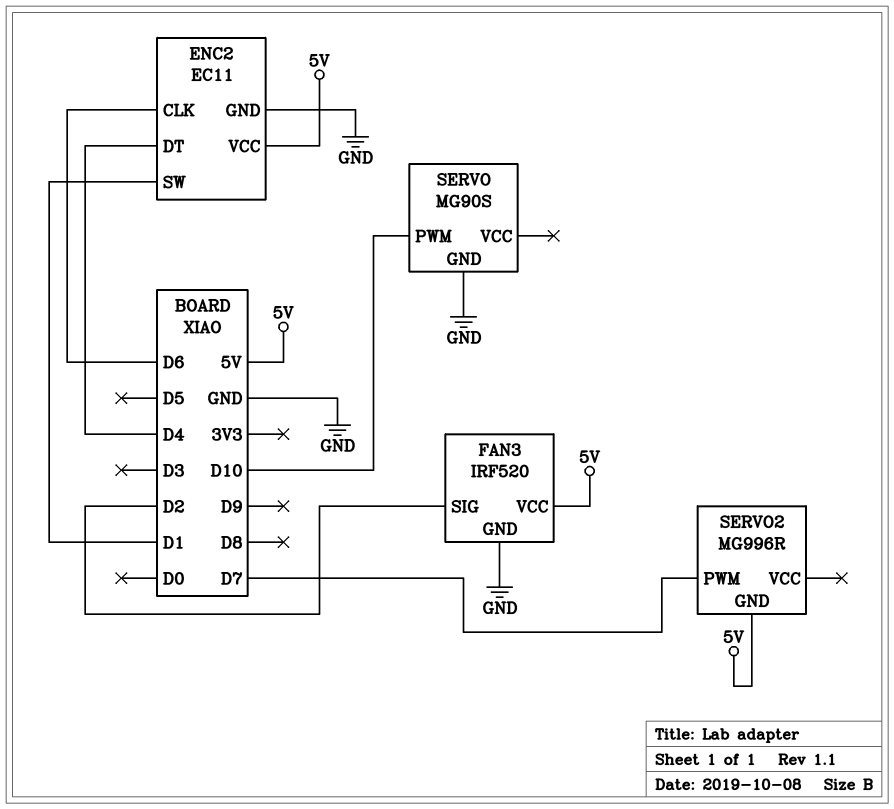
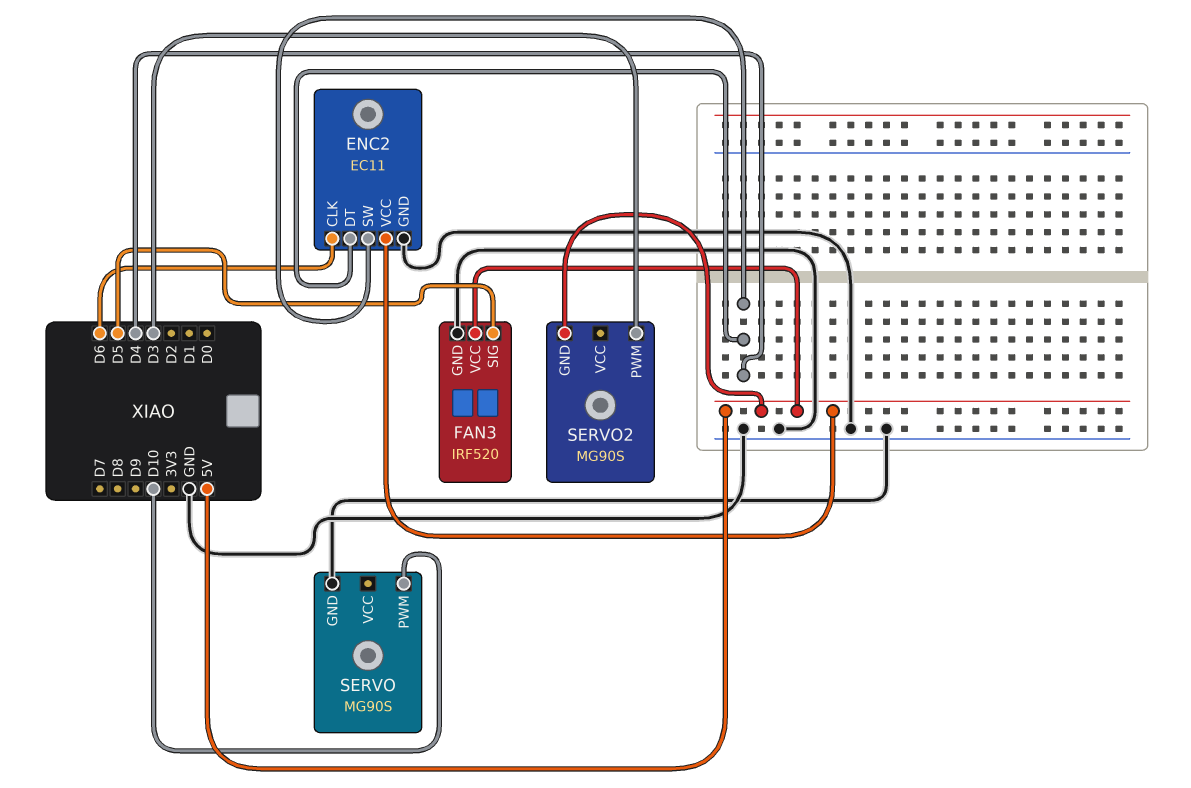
ENC2 pin SW: D1 -> D4
FAN3 pin SIG: D2 -> D5
SERVO2: MG996R -> MG90S
SERVO2 pin PWM: D7 -> D3

